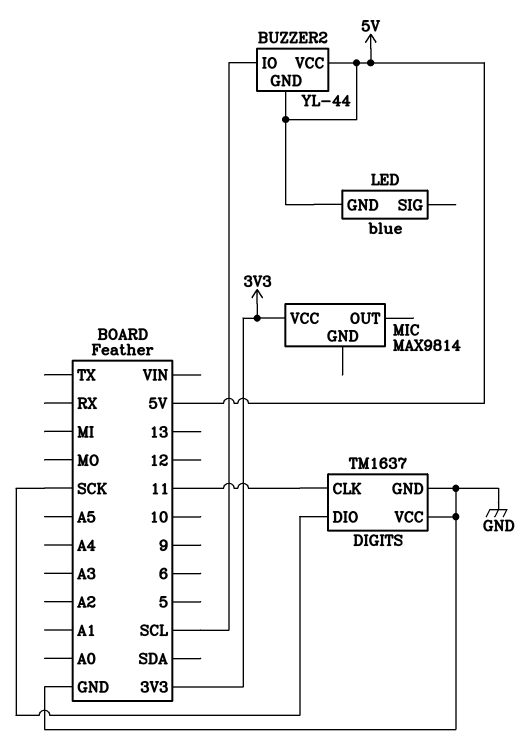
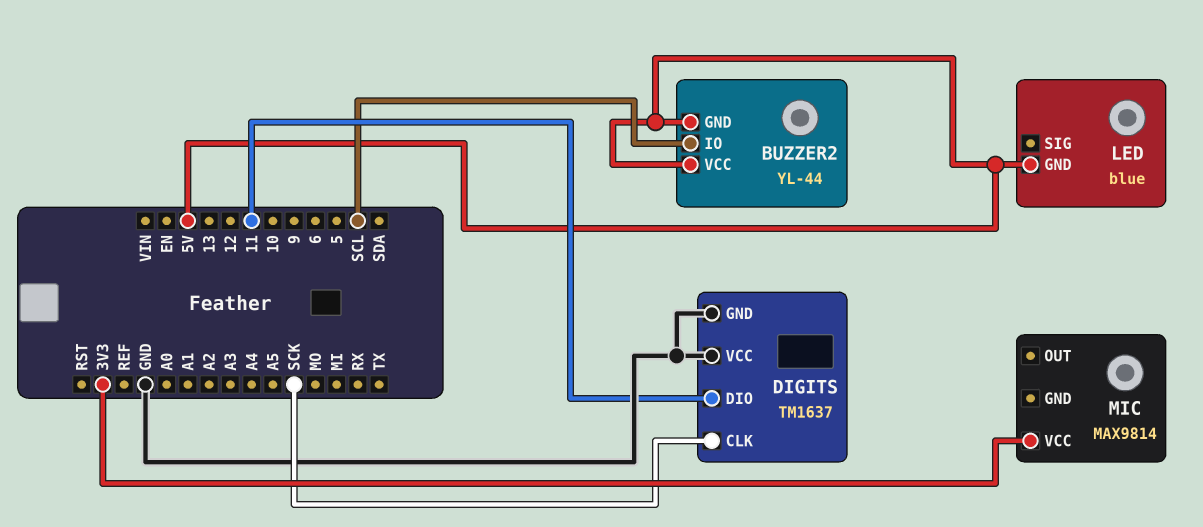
DIGITS pin CLK: 11 -> SCK
DIGITS pin DIO: SCK -> 11

